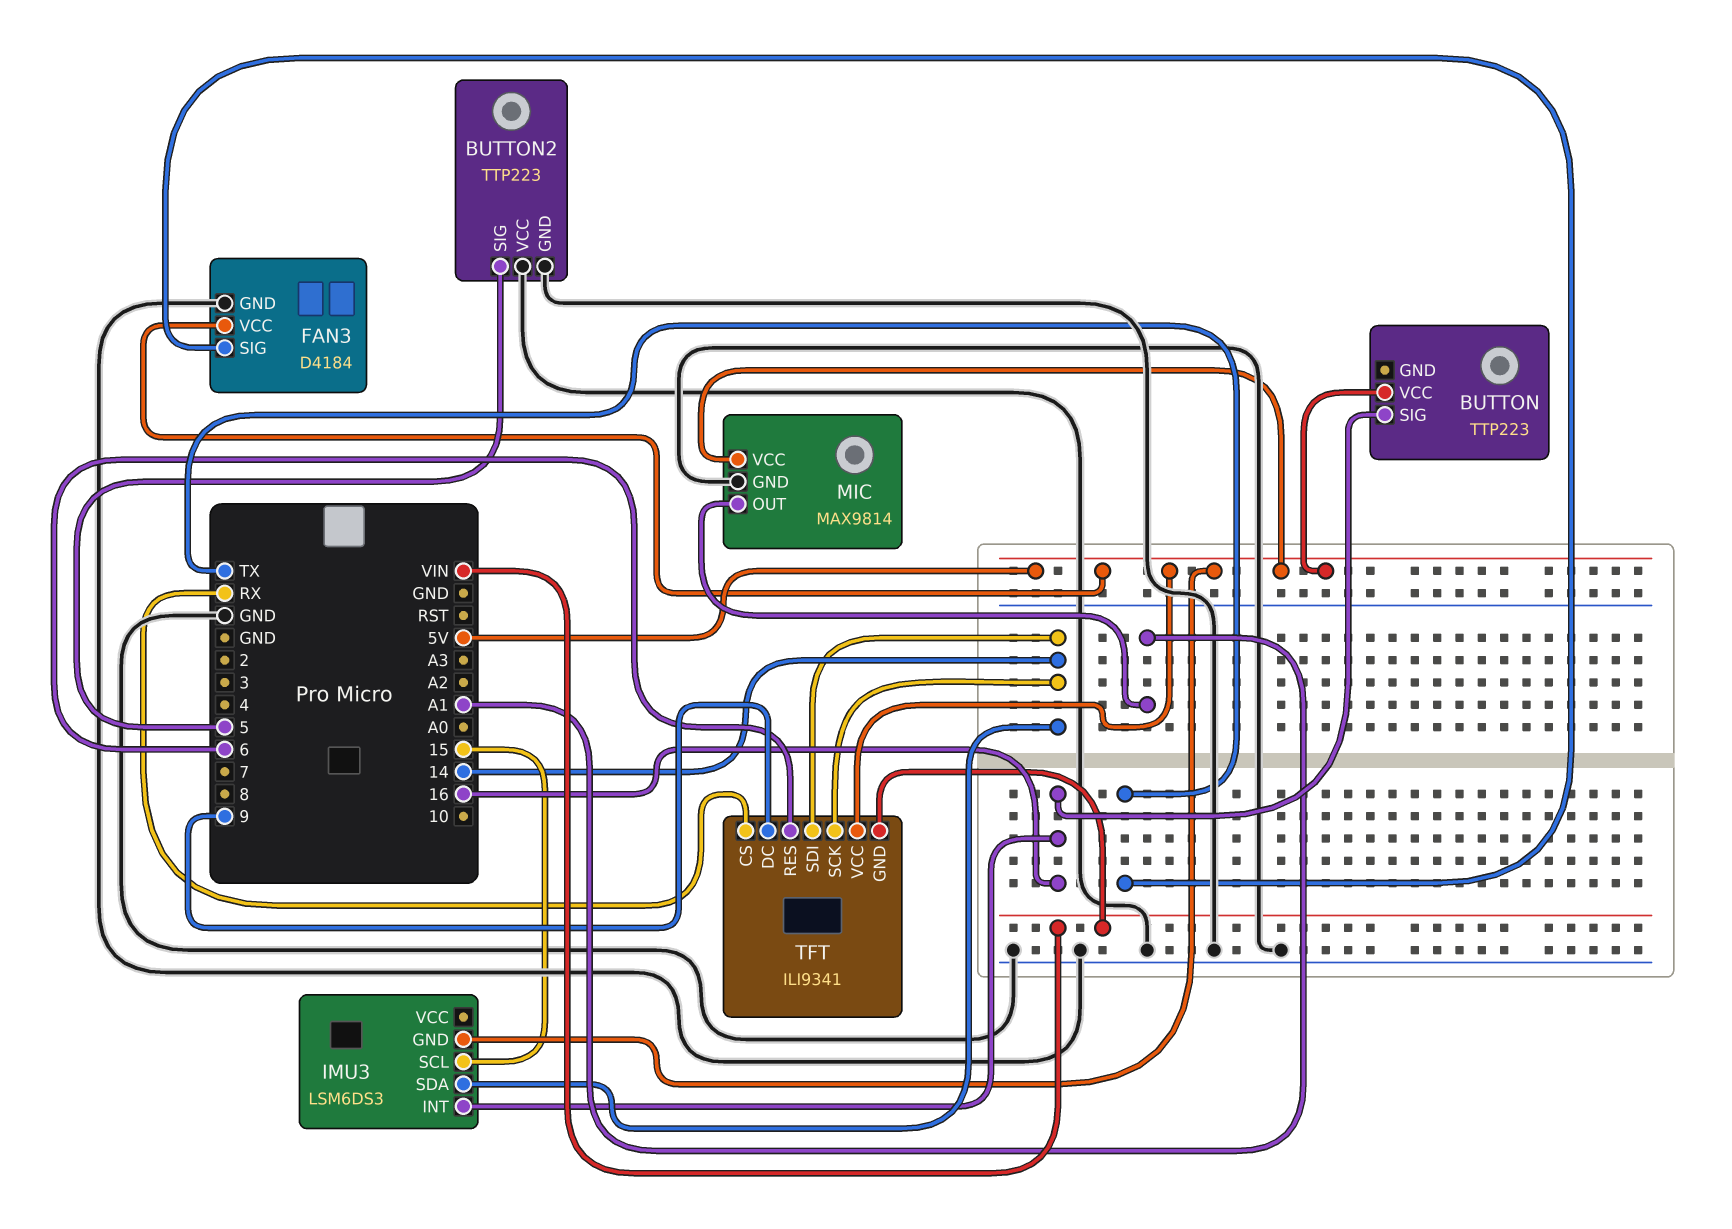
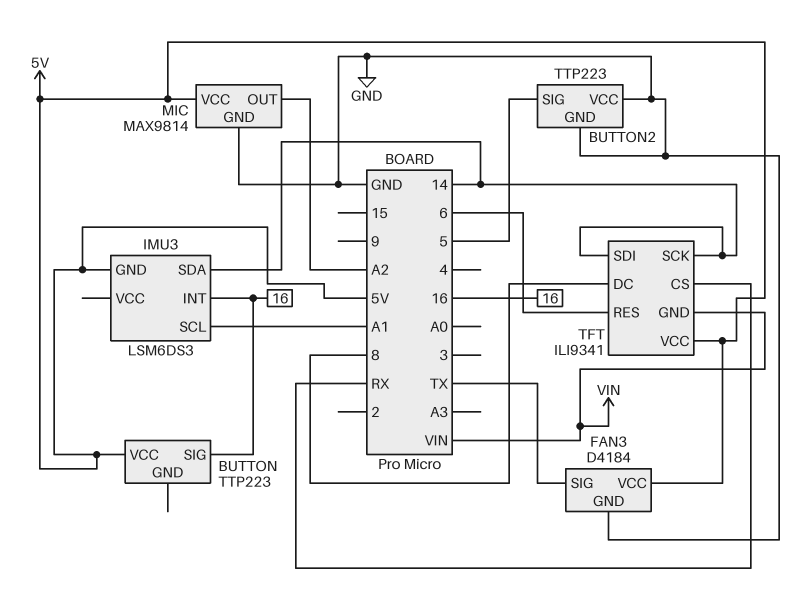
IMU3 pin SCL: 15 -> A1
MIC pin OUT: A1 -> A2
TFT pin DC: 9 -> 8

